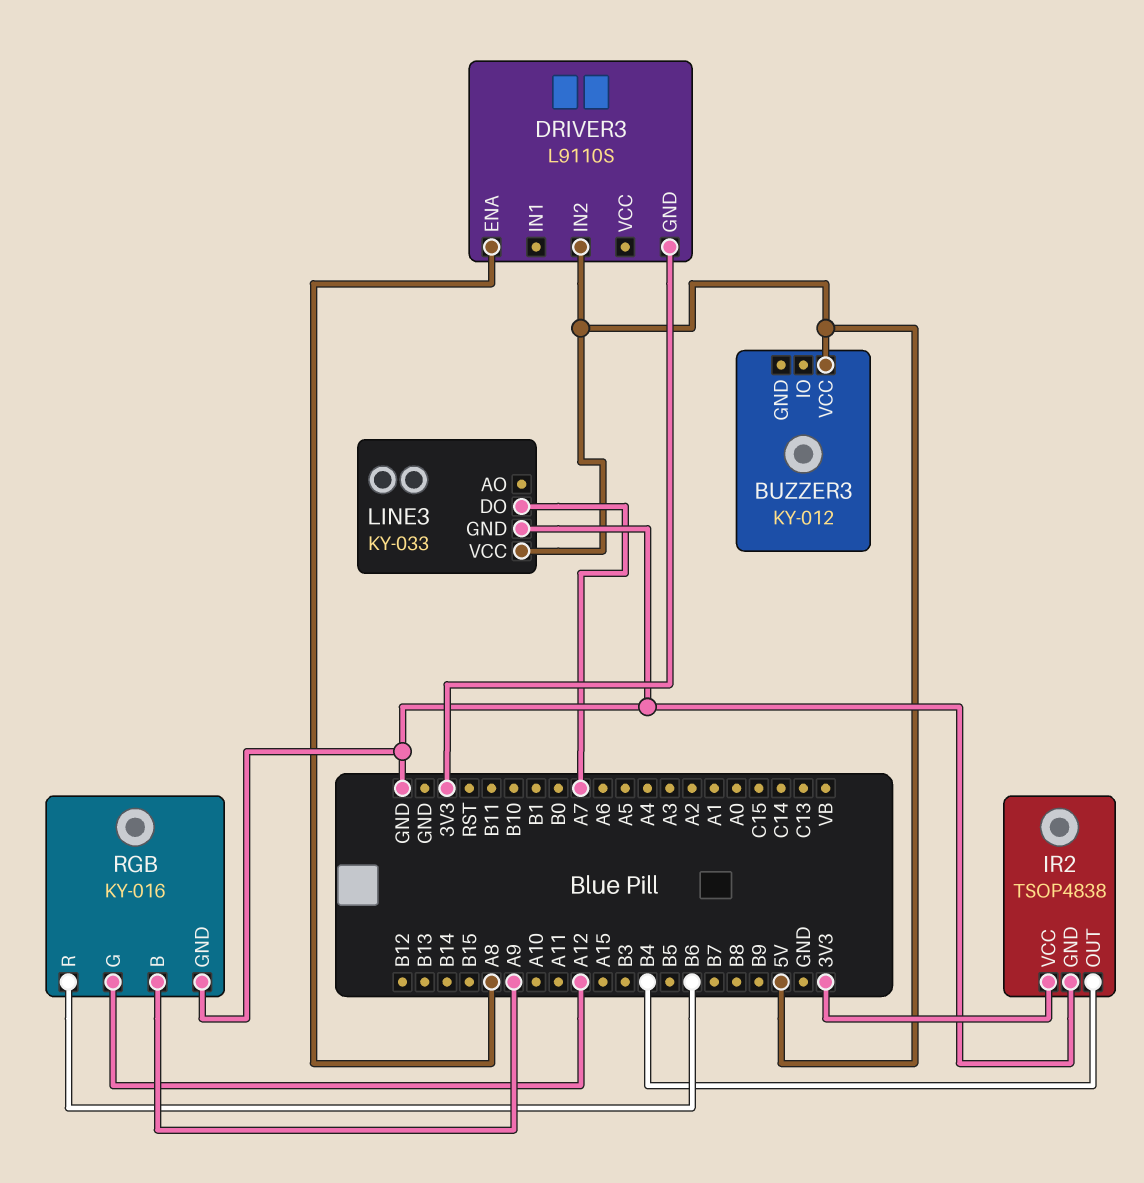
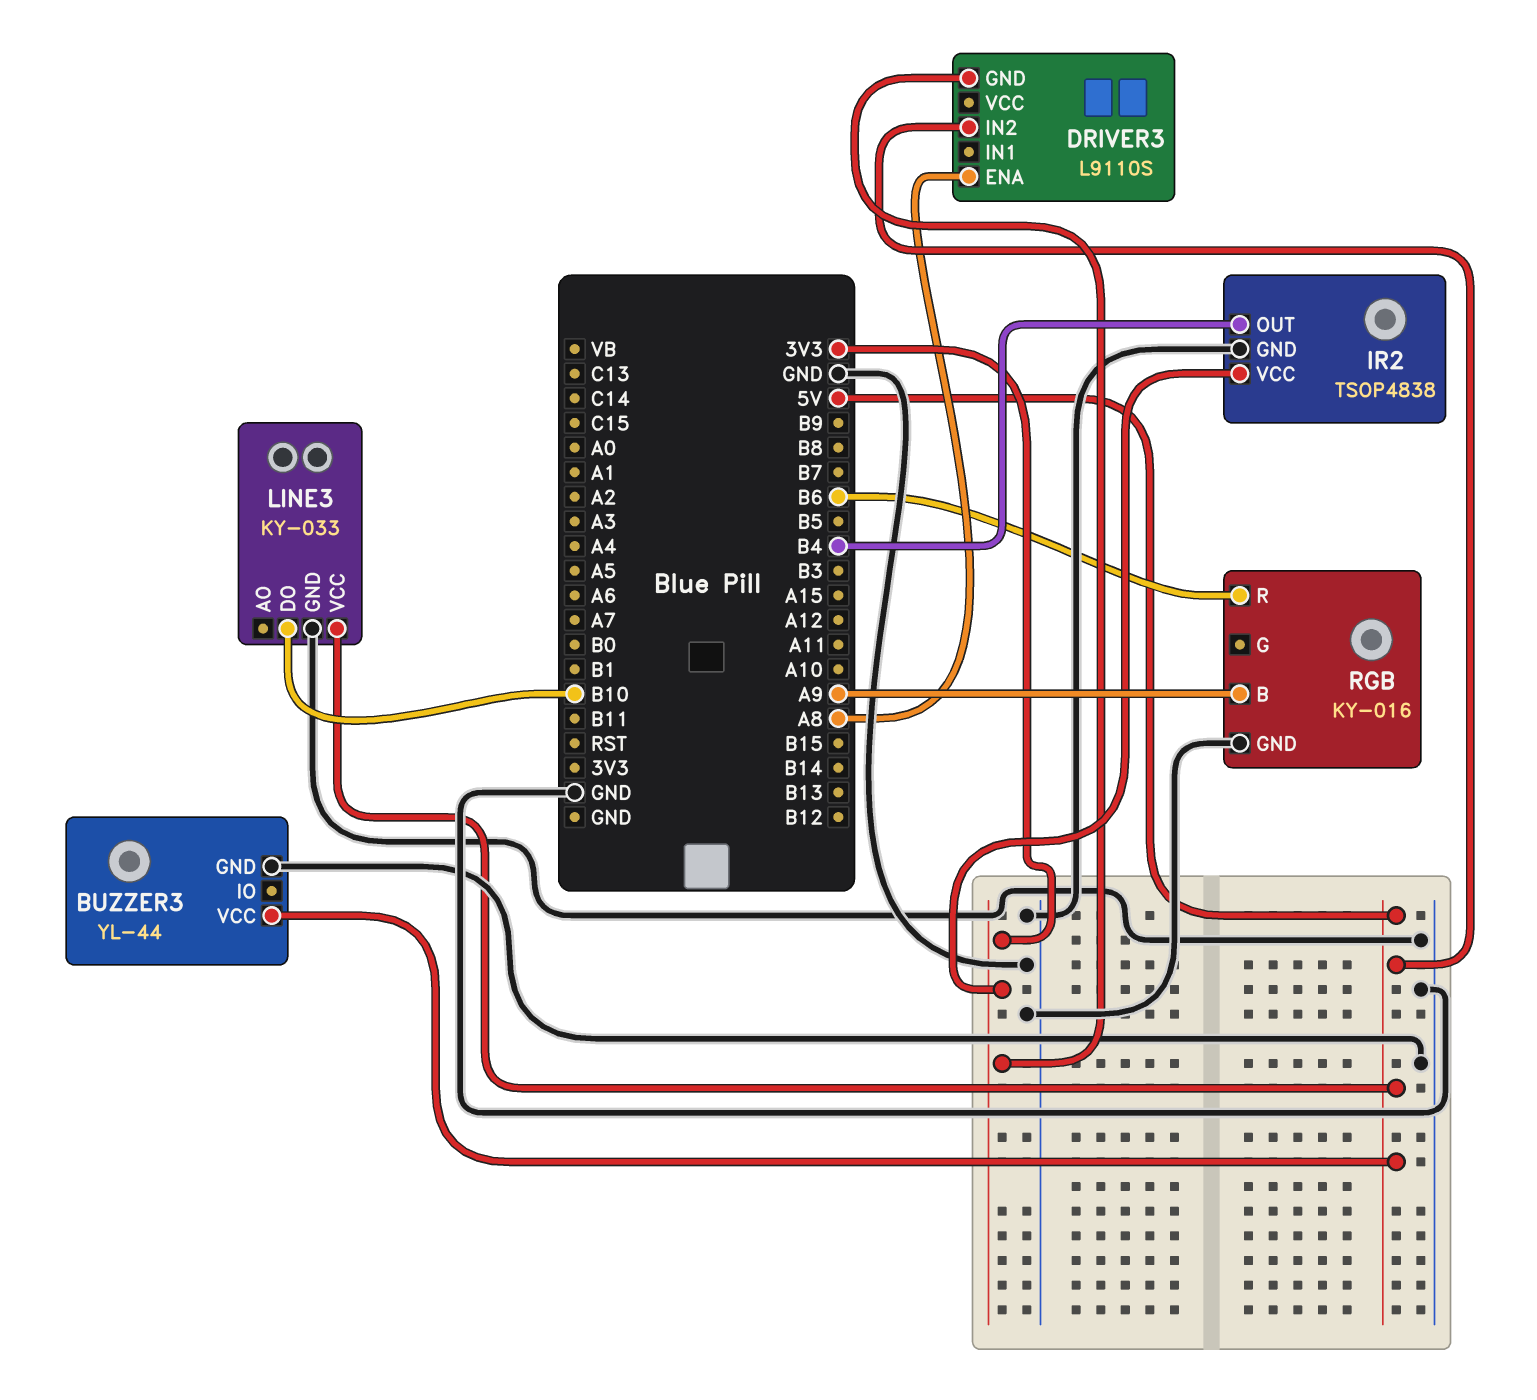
BUZZER3: KY-012 -> YL-44
BUZZER3 pin GND: none -> GND
LINE3 pin DO: A7 -> B10
RGB pin G: A12 -> none

